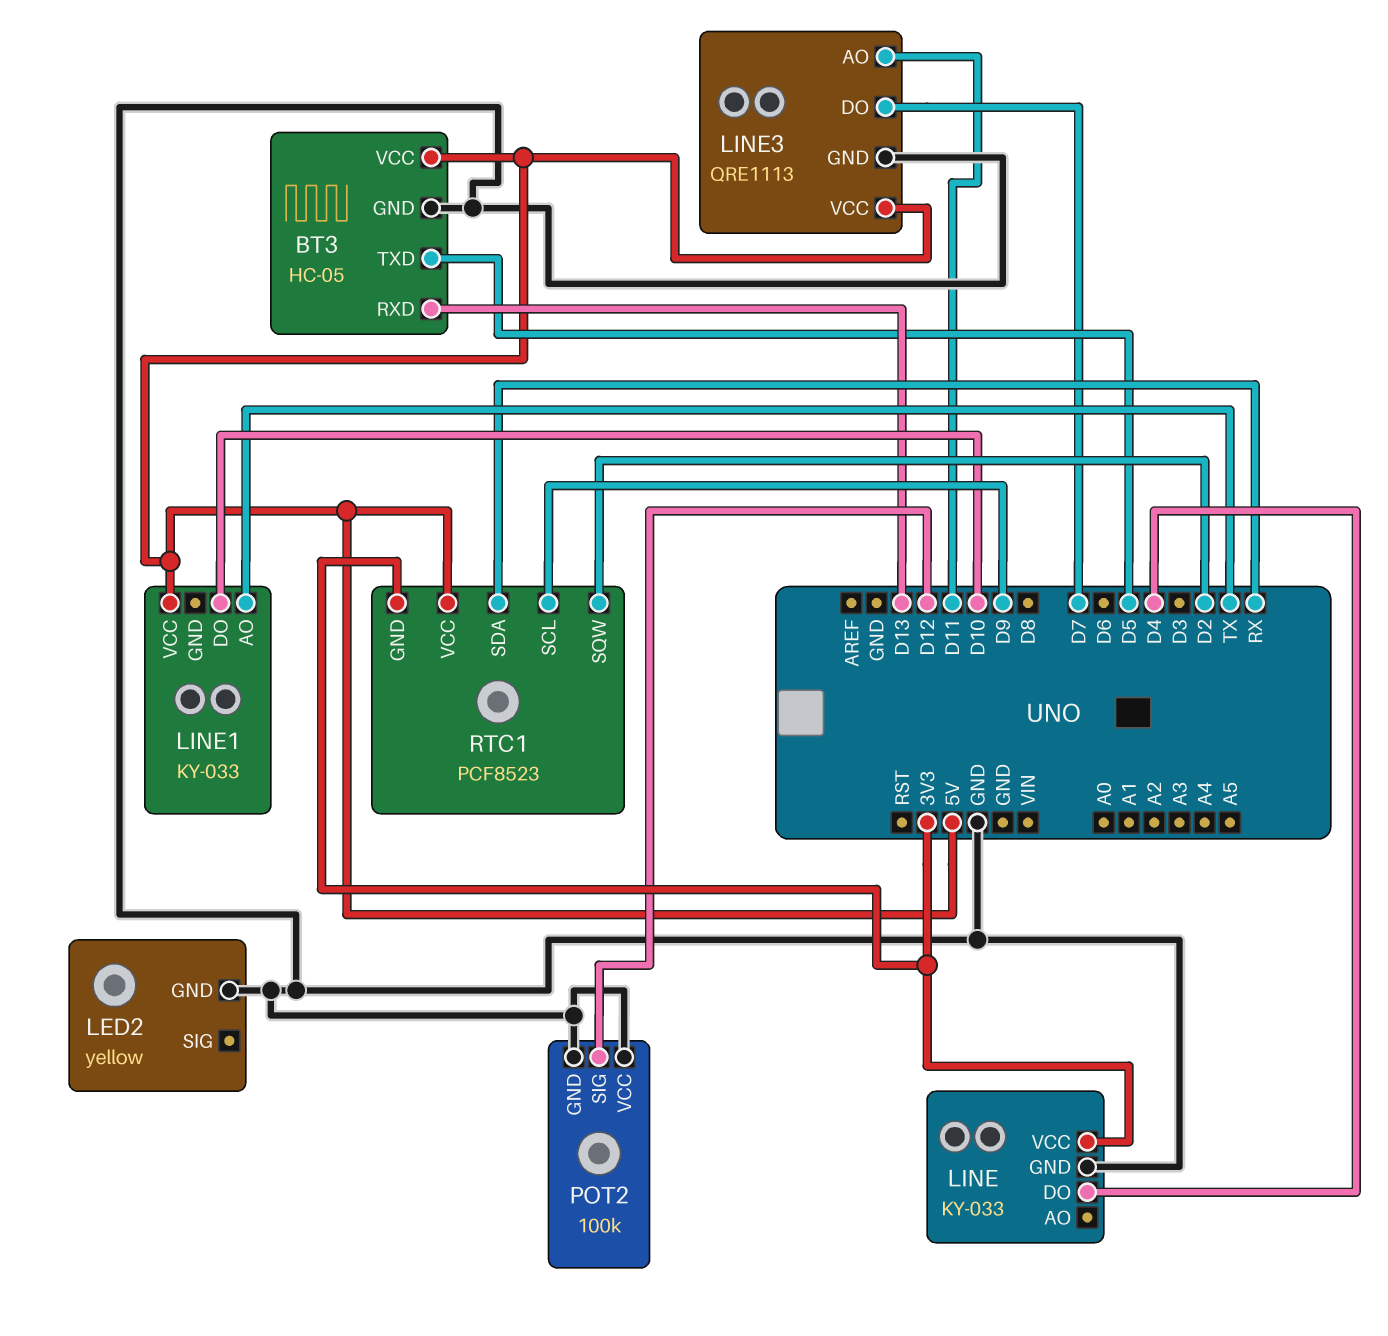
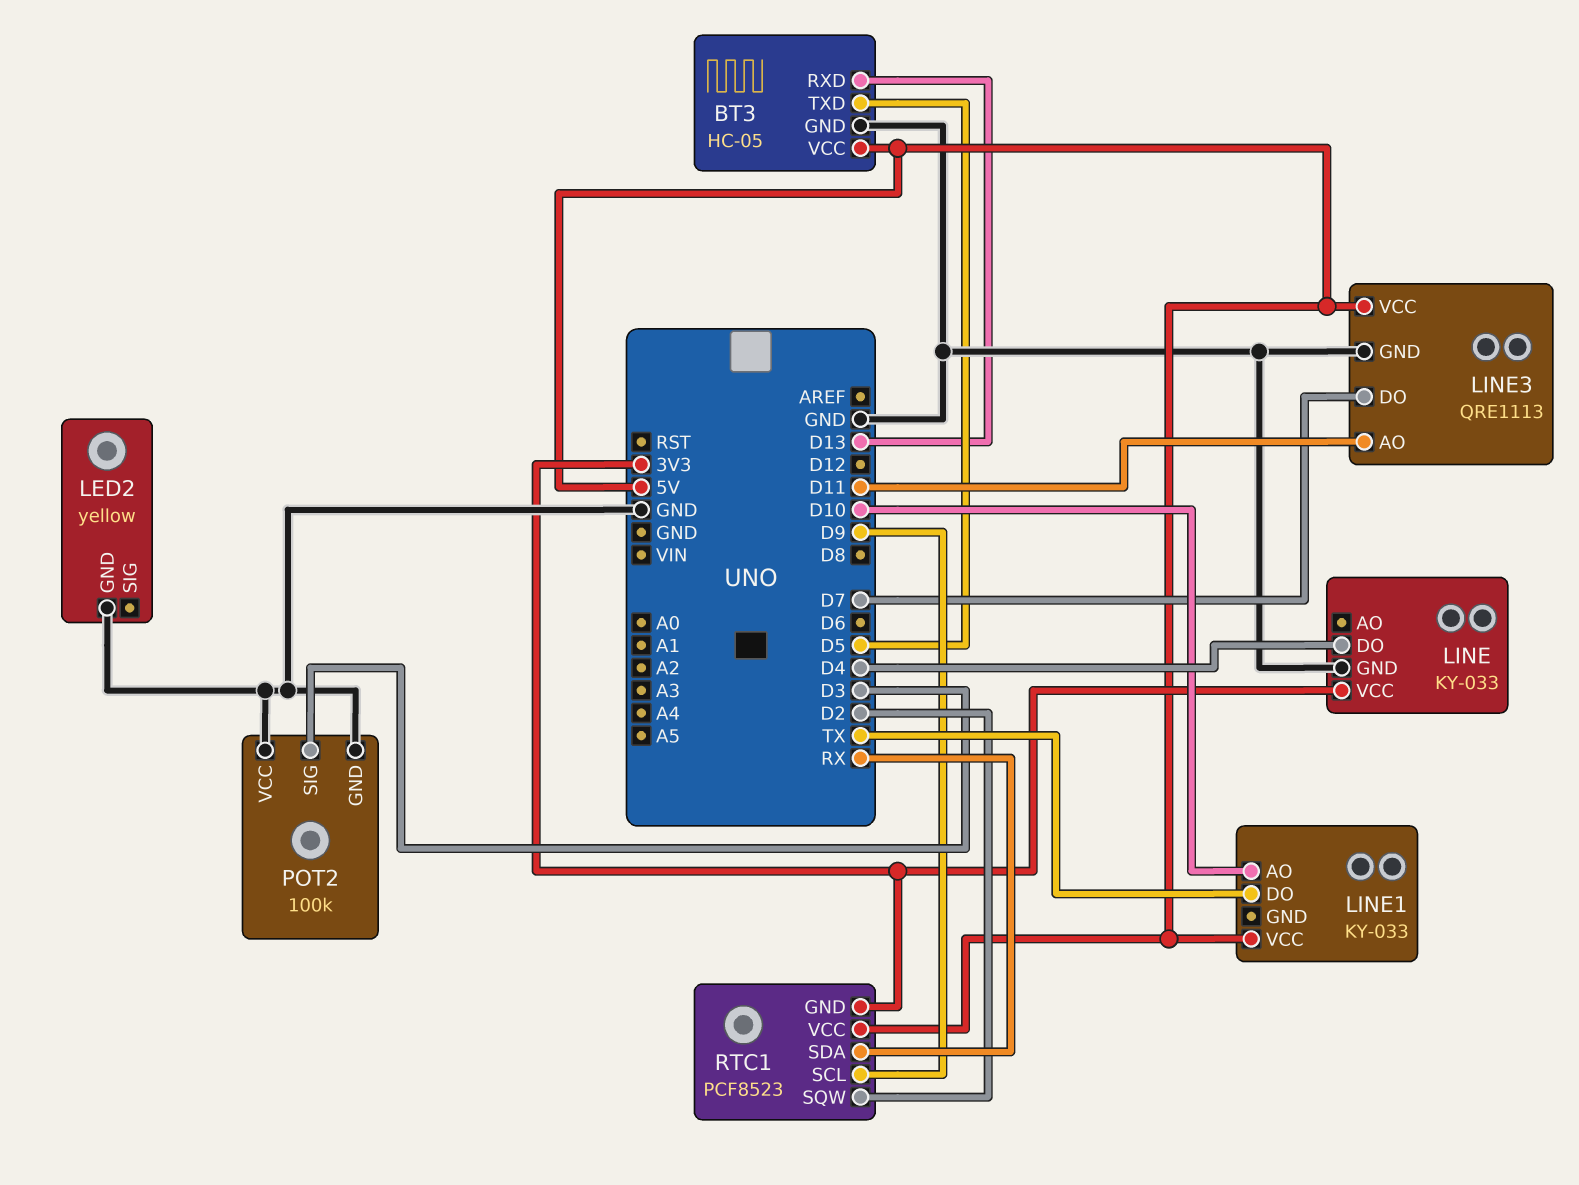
LINE1 pin AO: TX -> D10
LINE1 pin DO: D10 -> TX
POT2 pin SIG: D12 -> D3

